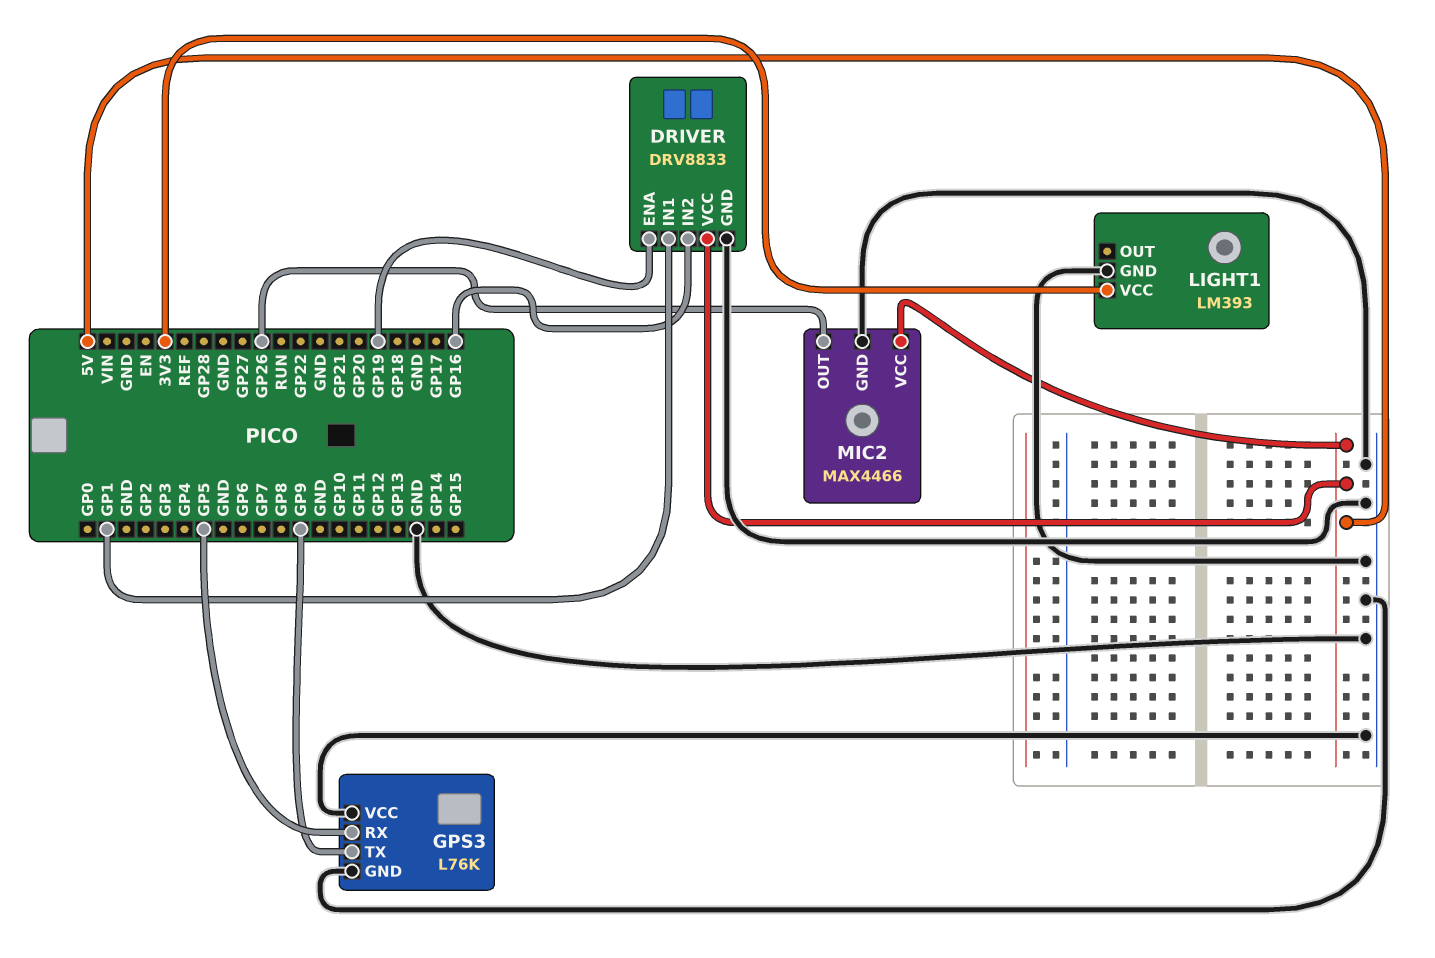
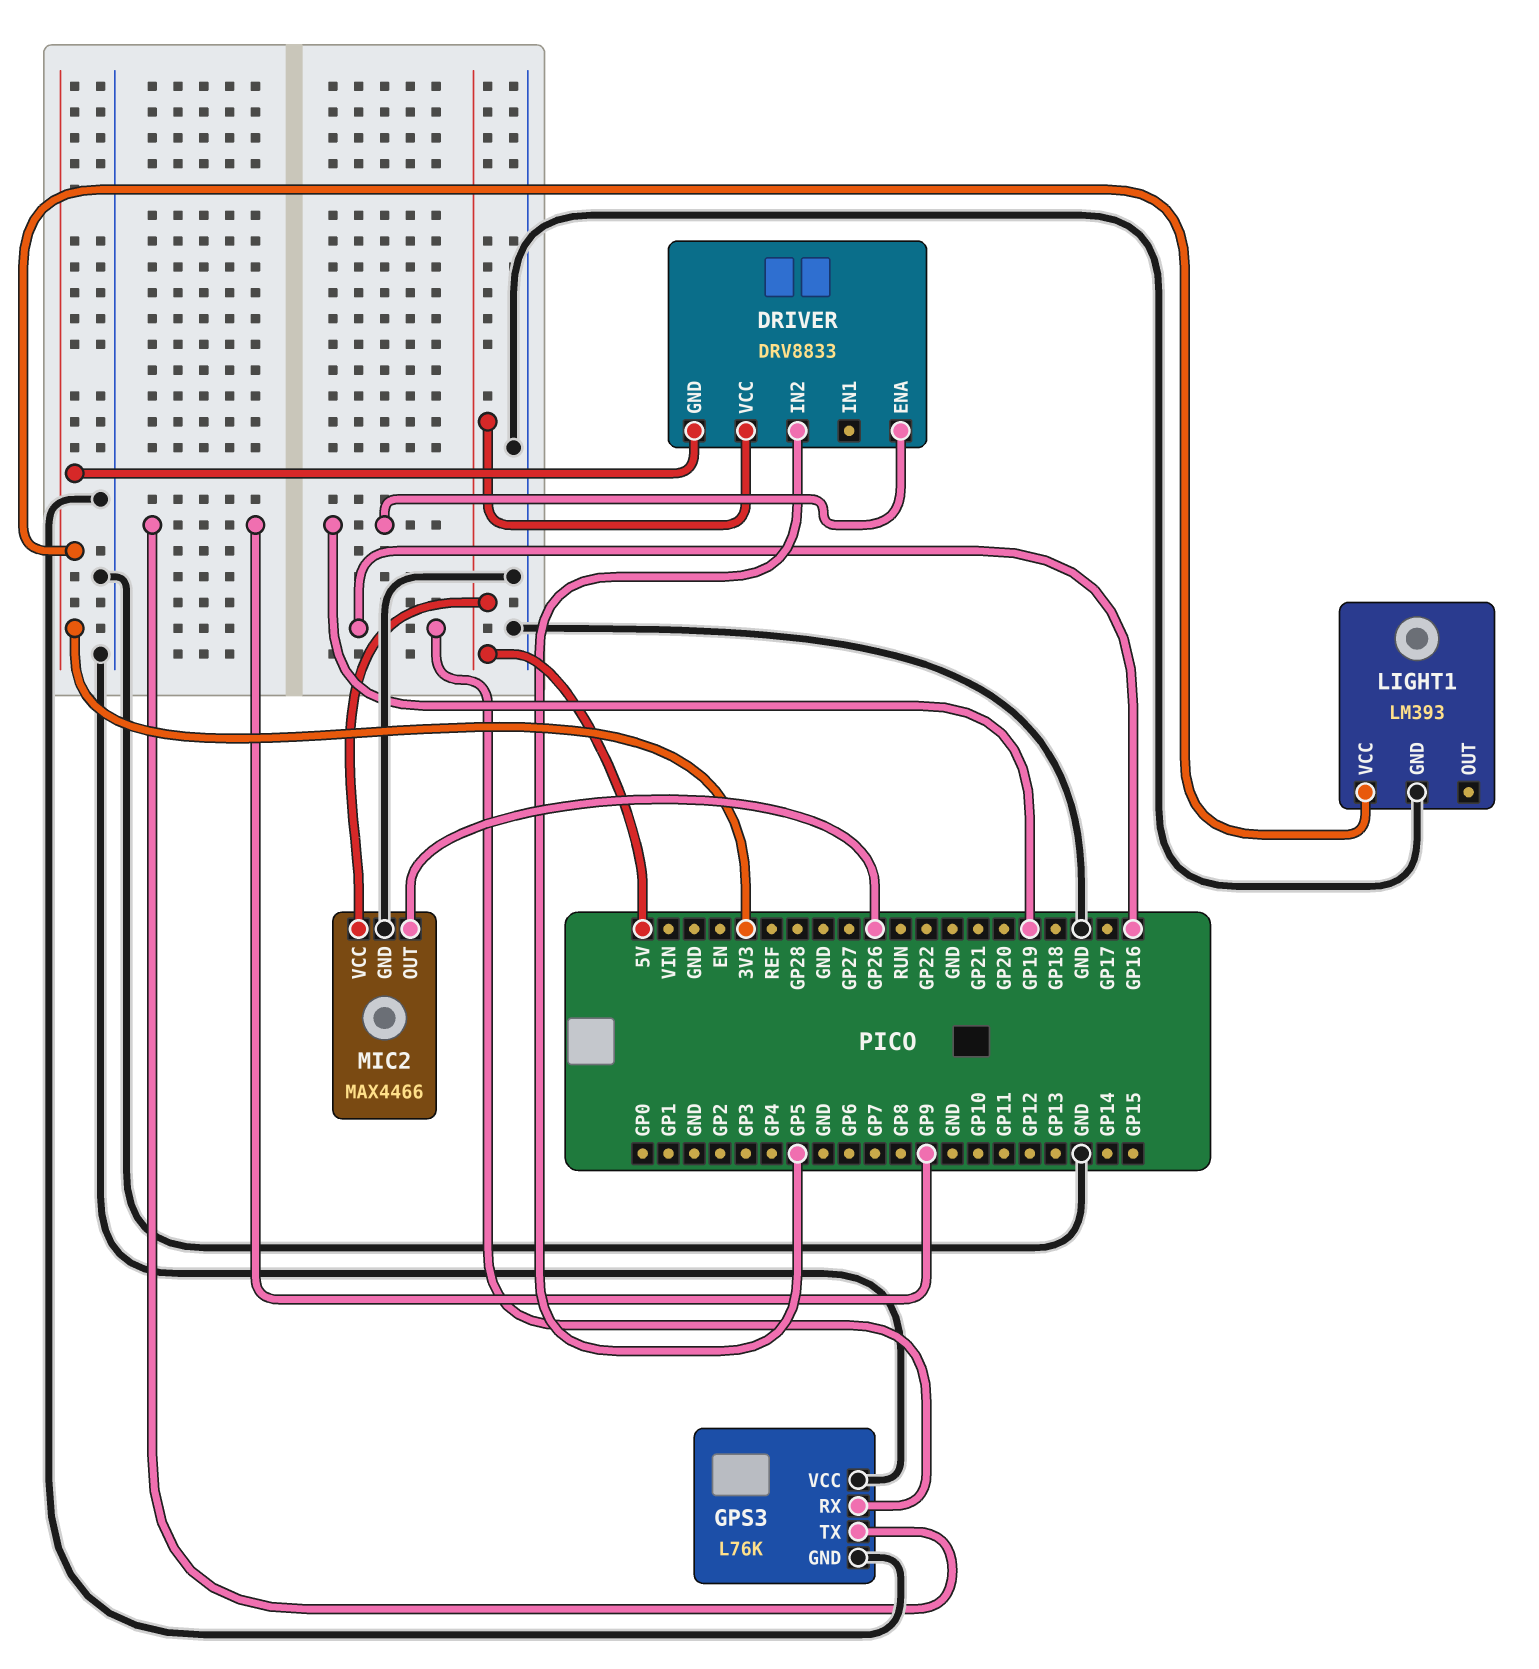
DRIVER pin GND: GND -> 3V3
DRIVER pin IN1: GP1 -> none
DRIVER pin IN2: GP16 -> GP5
GPS3 pin RX: GP5 -> GP16

